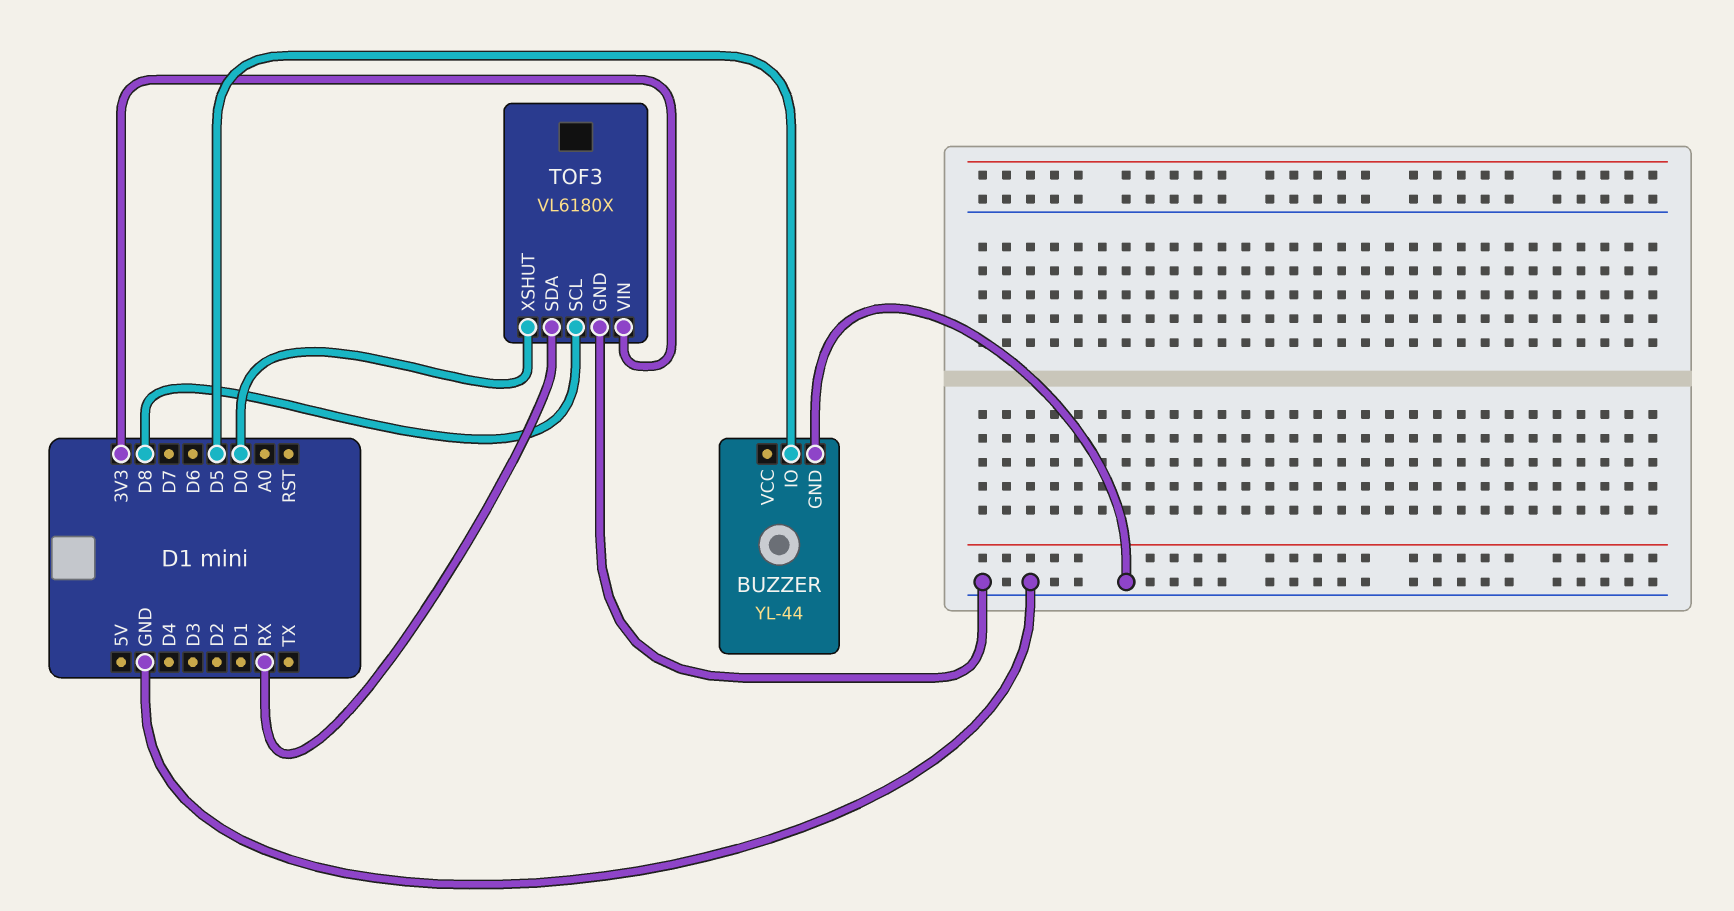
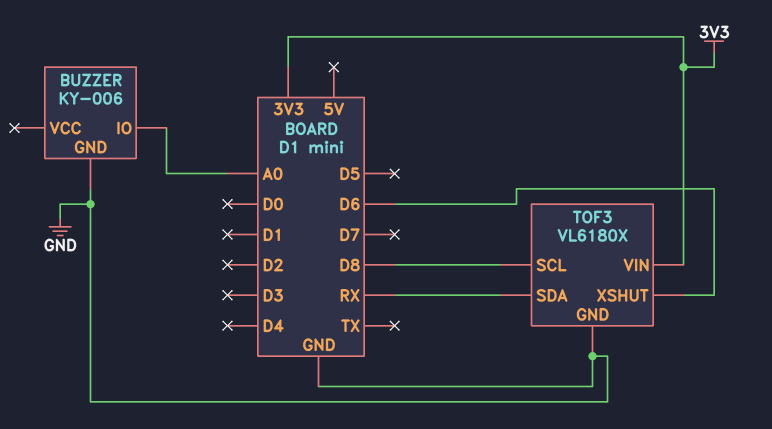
BUZZER: YL-44 -> KY-006
BUZZER pin IO: D5 -> A0
TOF3 pin XSHUT: D0 -> D6

